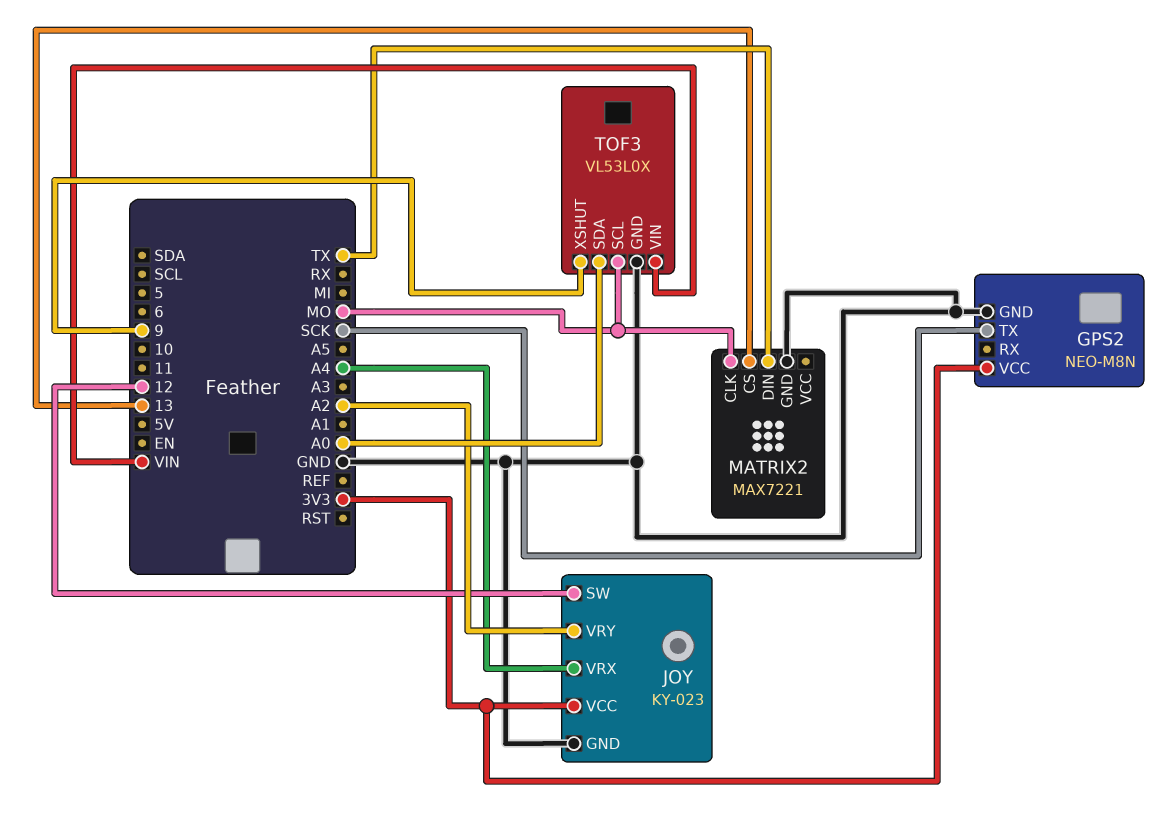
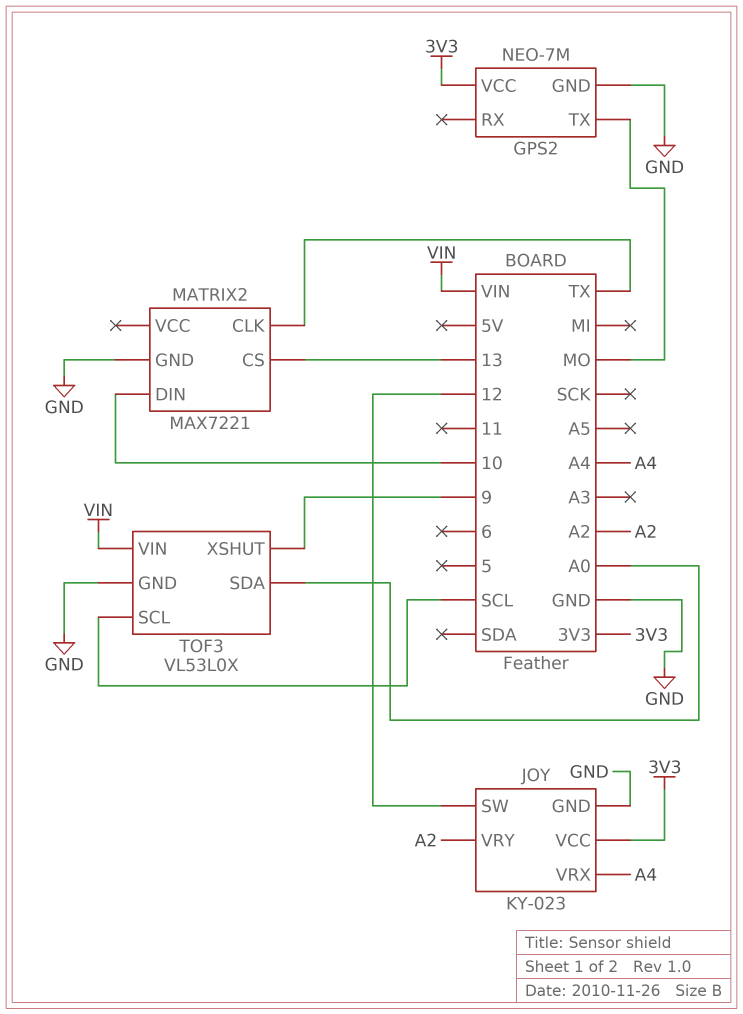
GPS2: NEO-M8N -> NEO-7M
GPS2 pin TX: SCK -> MO
MATRIX2 pin CLK: MO -> TX
MATRIX2 pin DIN: TX -> 10
TOF3 pin SCL: MO -> SCL

